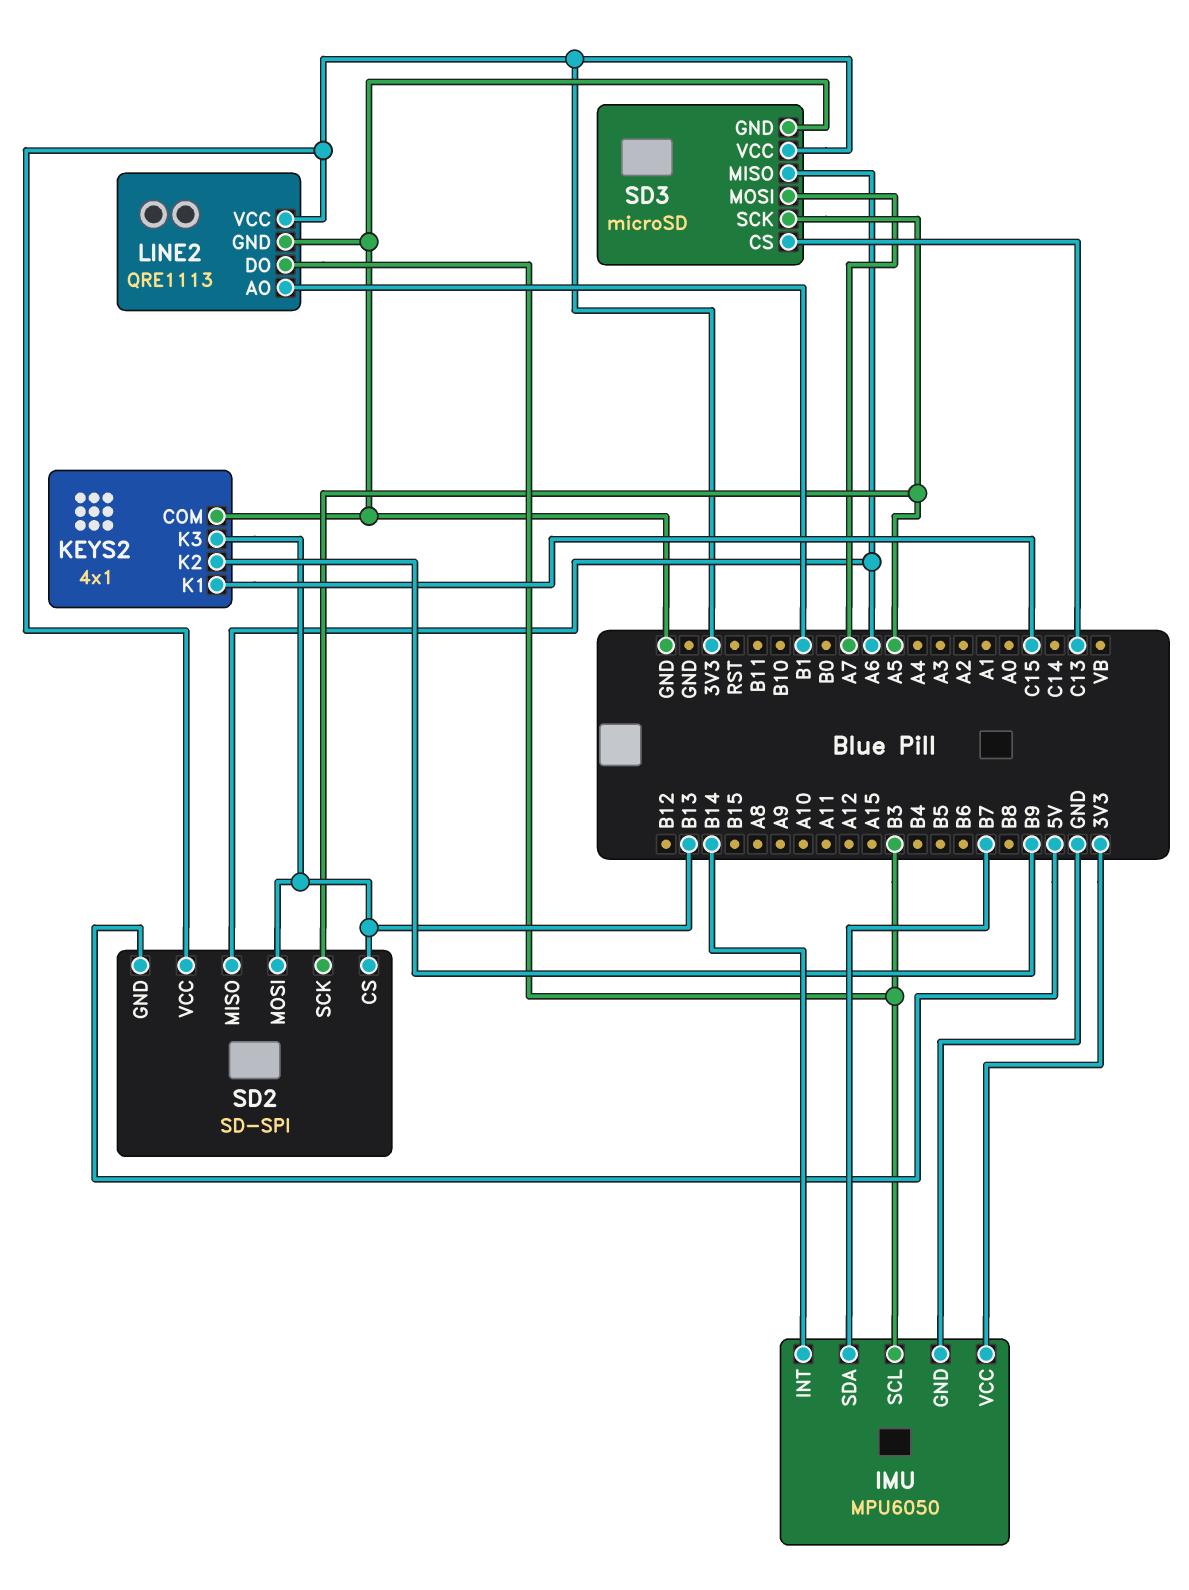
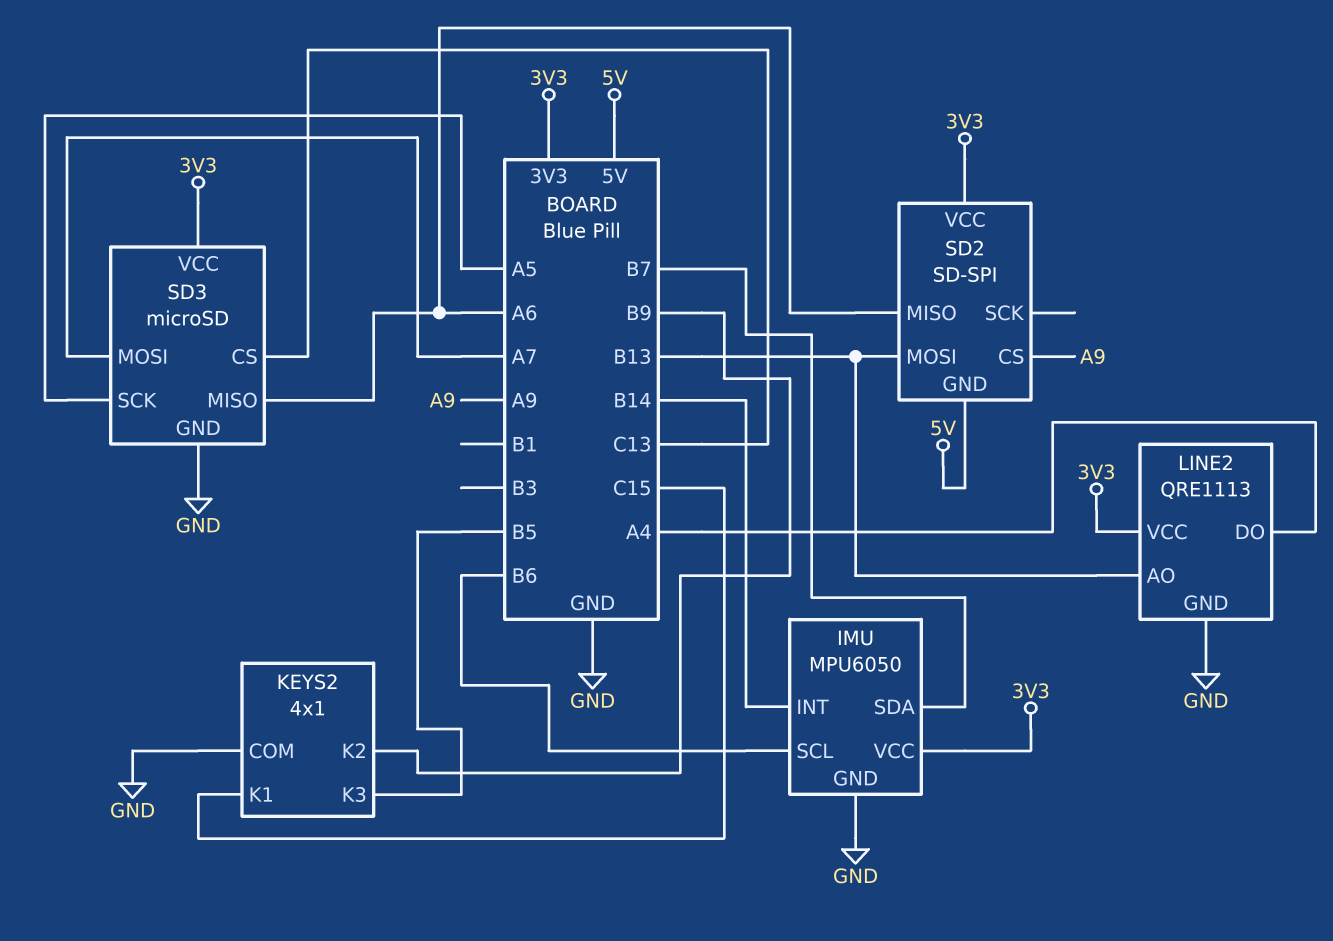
IMU pin SCL: B3 -> B6
KEYS2 pin K3: B13 -> B5
LINE2 pin AO: B1 -> B13
LINE2 pin DO: B3 -> A4
SD2 pin CS: B13 -> A9
SD2 pin SCK: A5 -> none

